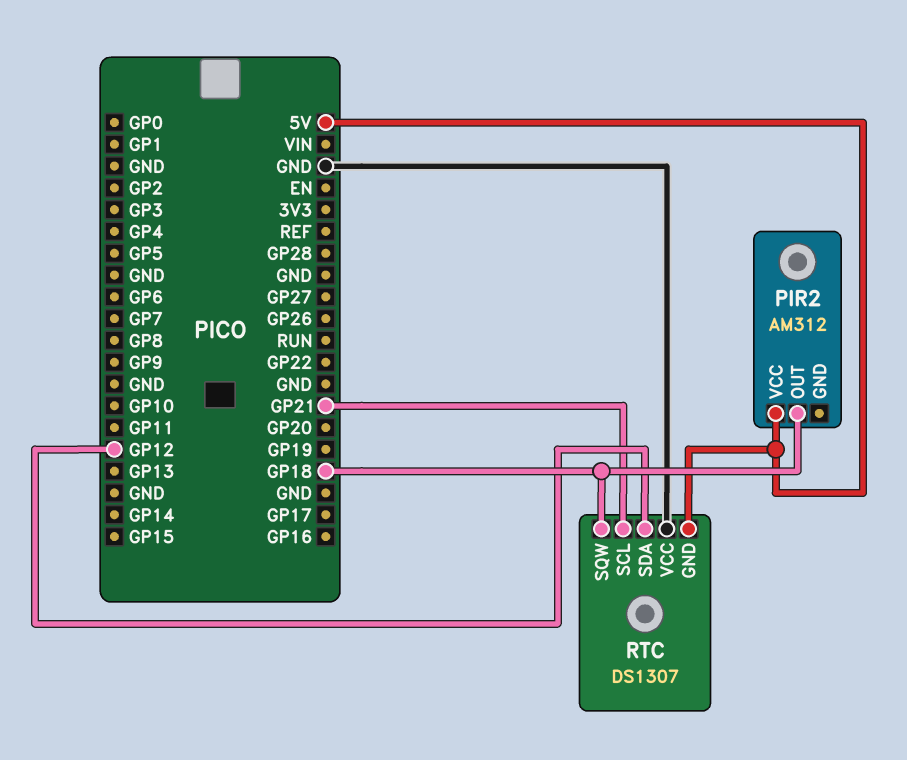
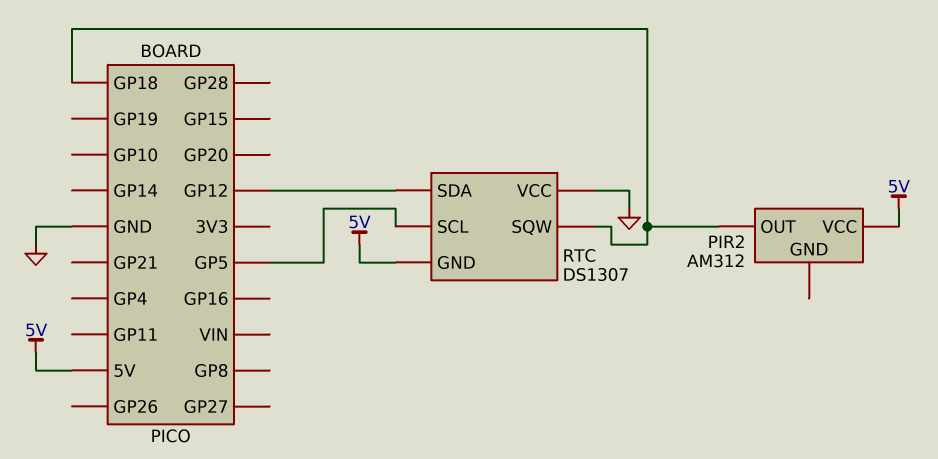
RTC pin SCL: GP21 -> GP5

